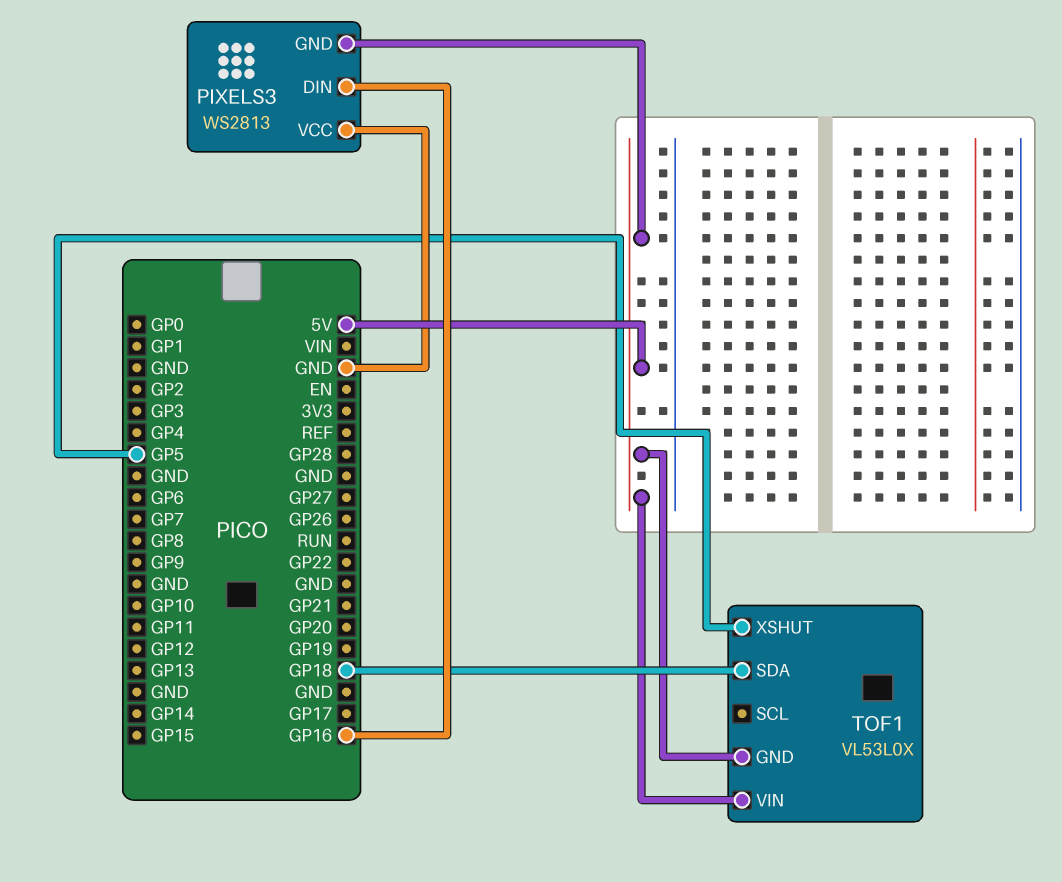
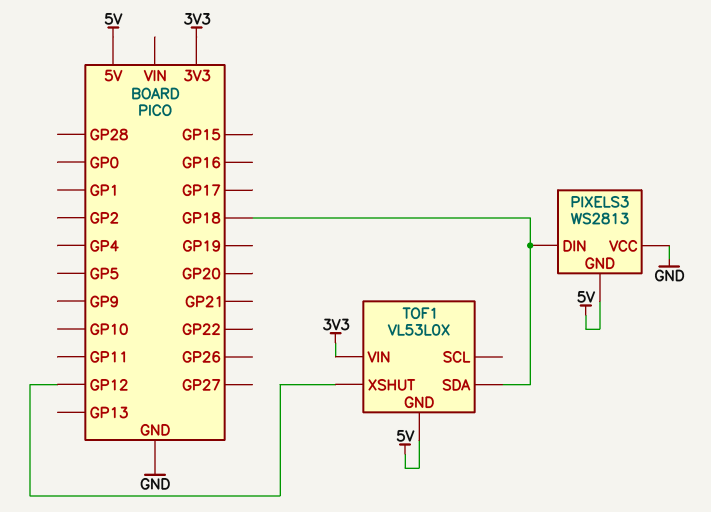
PIXELS3 pin DIN: GP16 -> GP18
TOF1 pin VIN: 5V -> 3V3
TOF1 pin XSHUT: GP5 -> GP12

